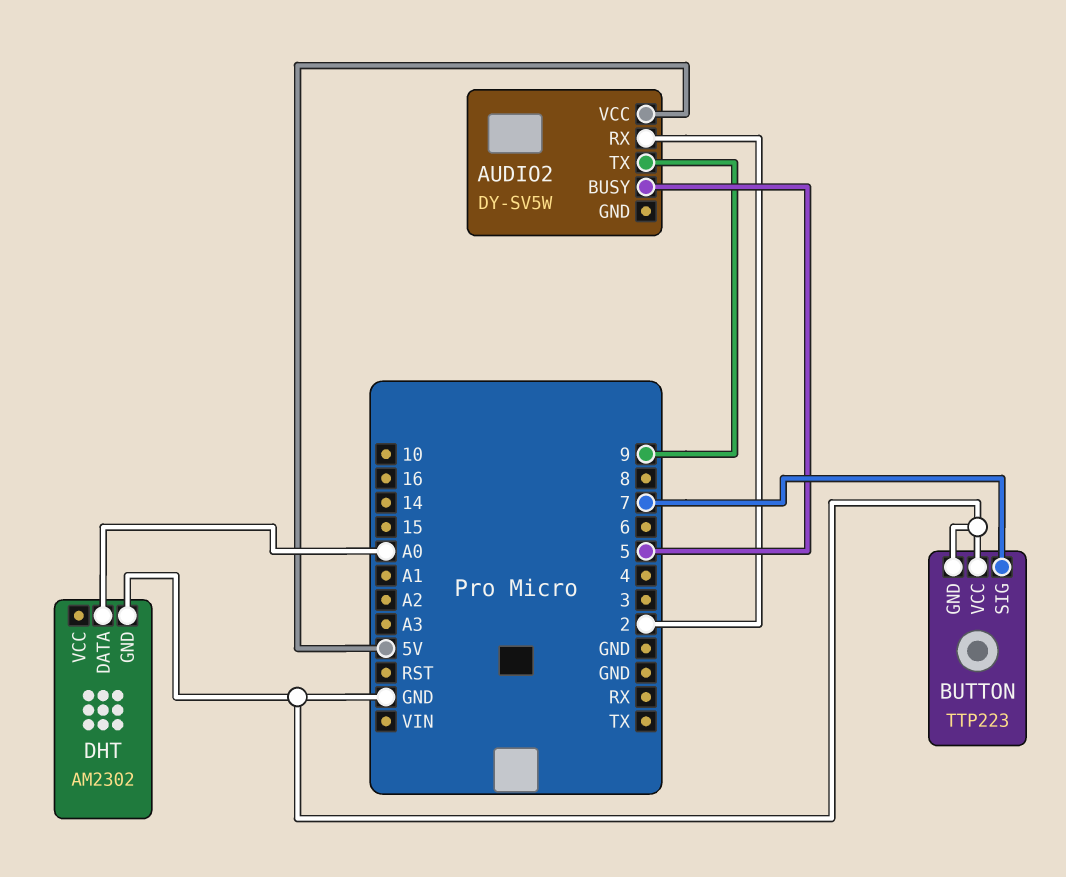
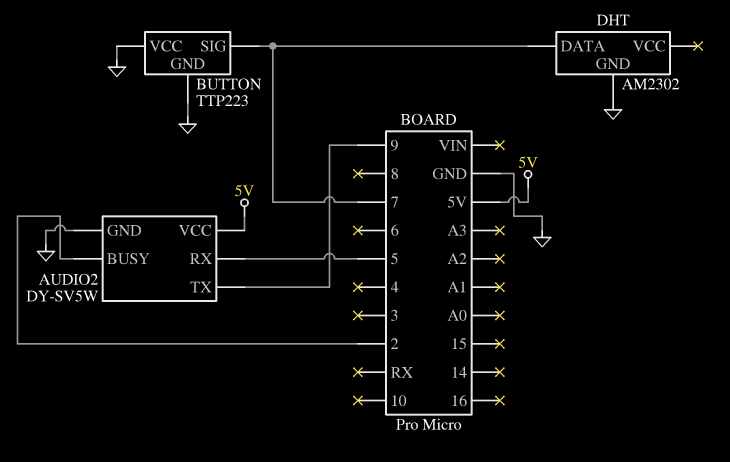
AUDIO2 pin BUSY: 5 -> 2
AUDIO2 pin GND: none -> GND
AUDIO2 pin RX: 2 -> 5
DHT pin DATA: A0 -> 7

